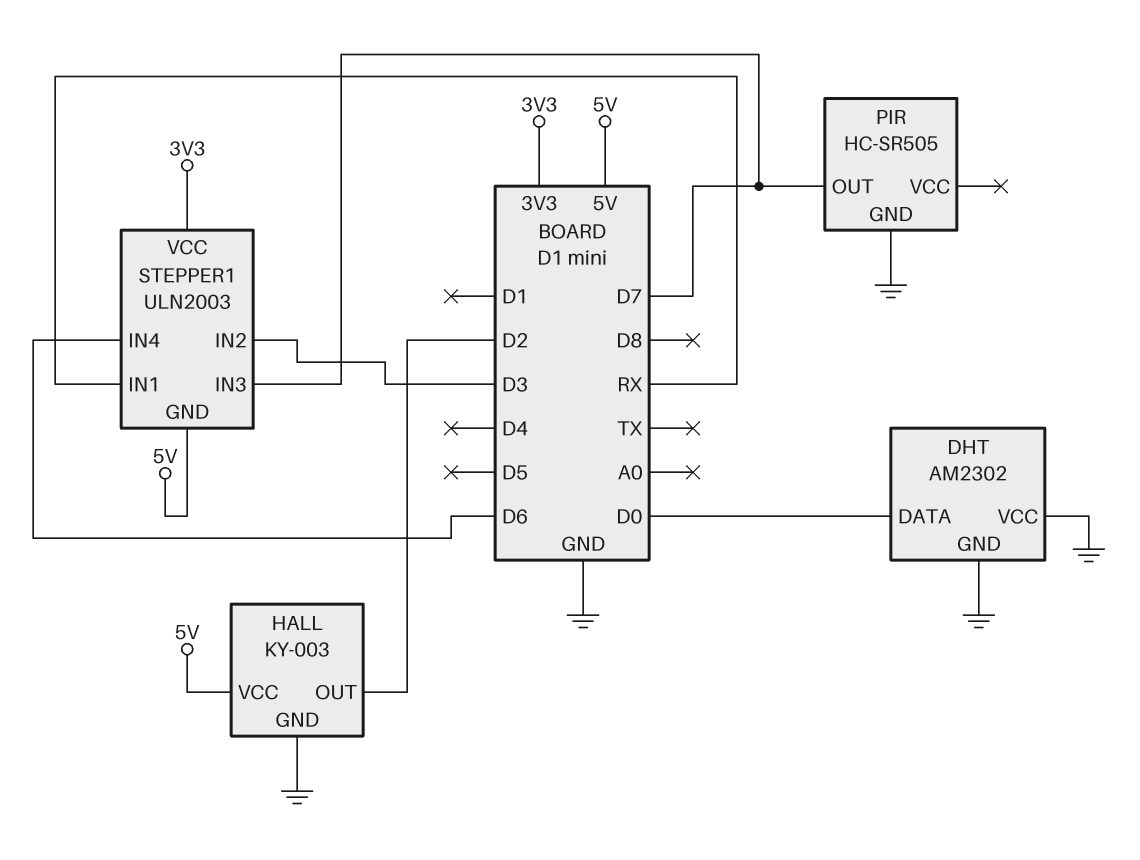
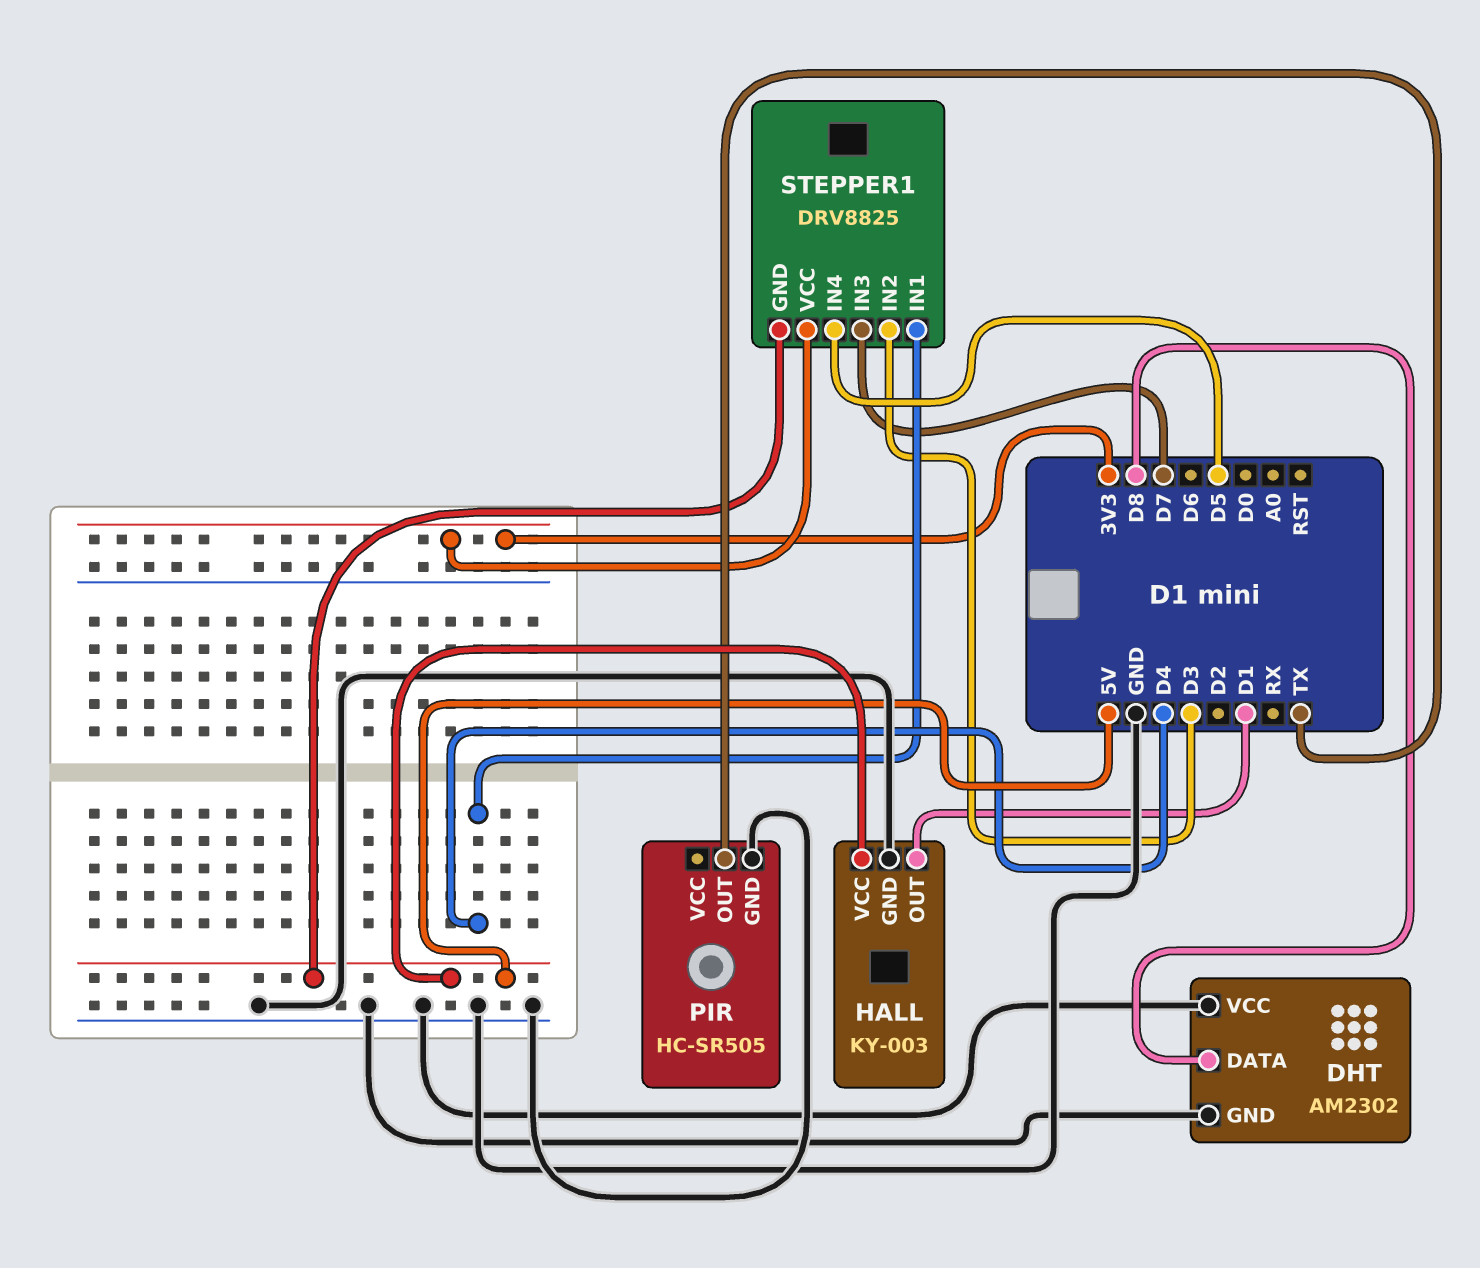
DHT pin DATA: D0 -> D8
HALL pin OUT: D2 -> D1
PIR pin OUT: D7 -> TX
STEPPER1: ULN2003 -> DRV8825
STEPPER1 pin IN1: RX -> D4
STEPPER1 pin IN4: D6 -> D5

